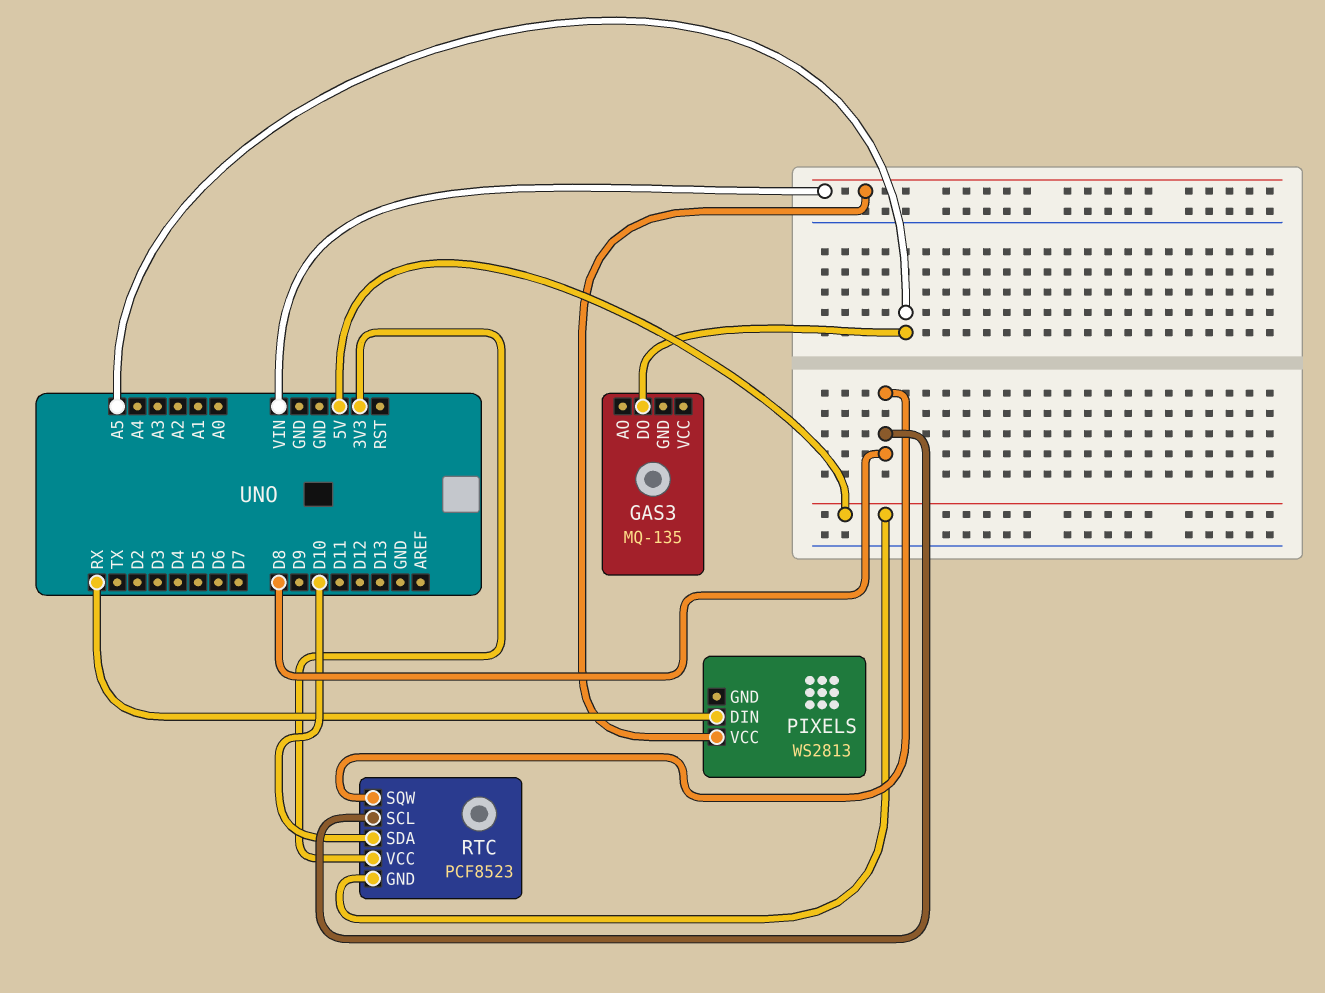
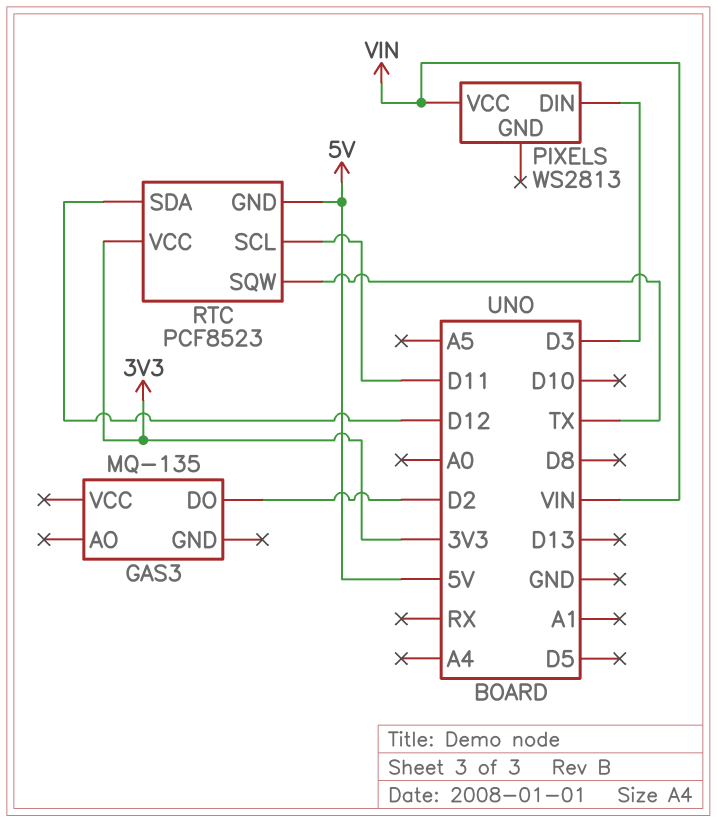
GAS3 pin DO: A5 -> D2
PIXELS pin DIN: RX -> D3
RTC pin SCL: D8 -> D11
RTC pin SDA: D10 -> D12
RTC pin SQW: D8 -> TX

